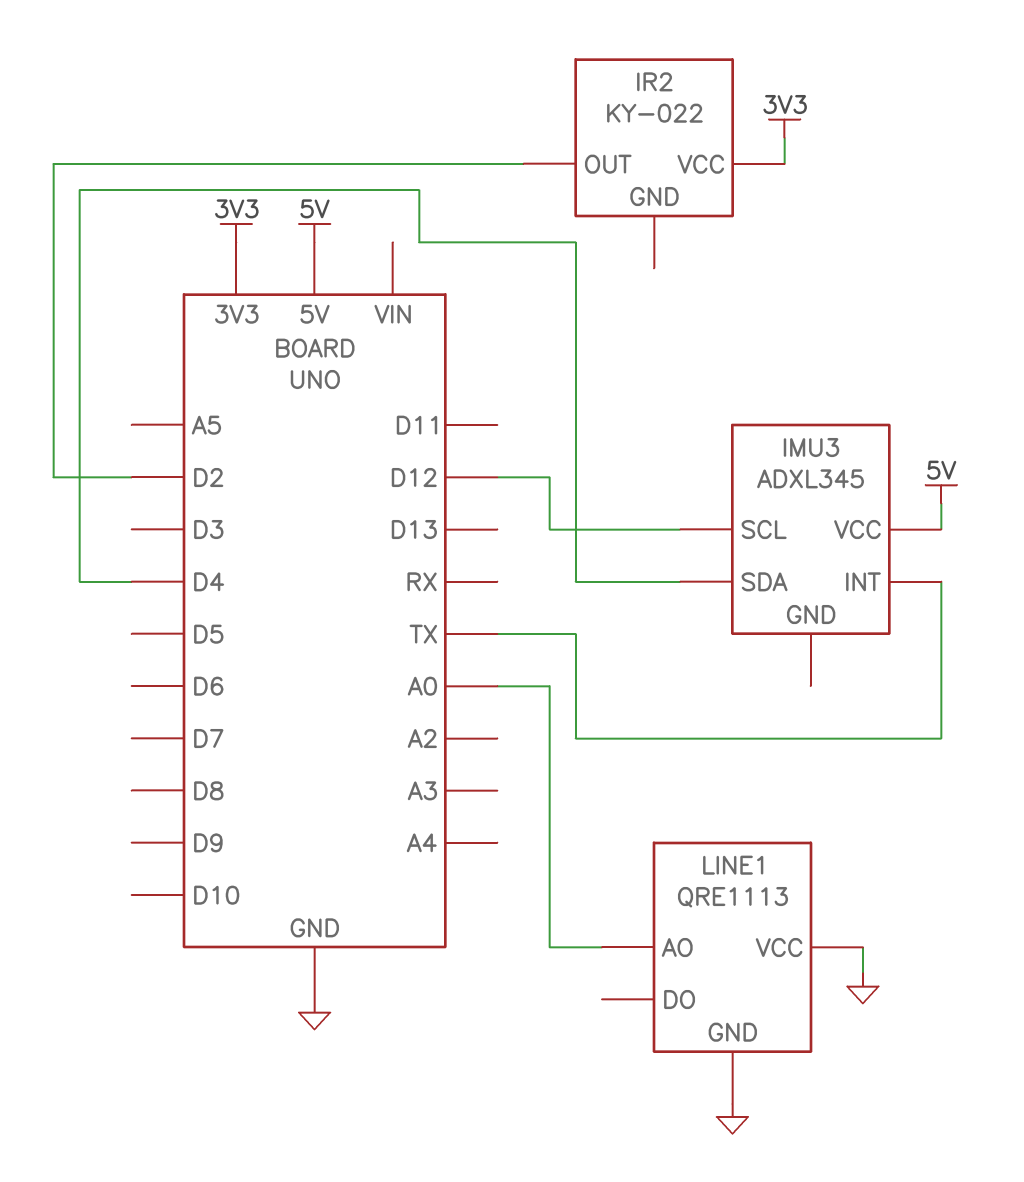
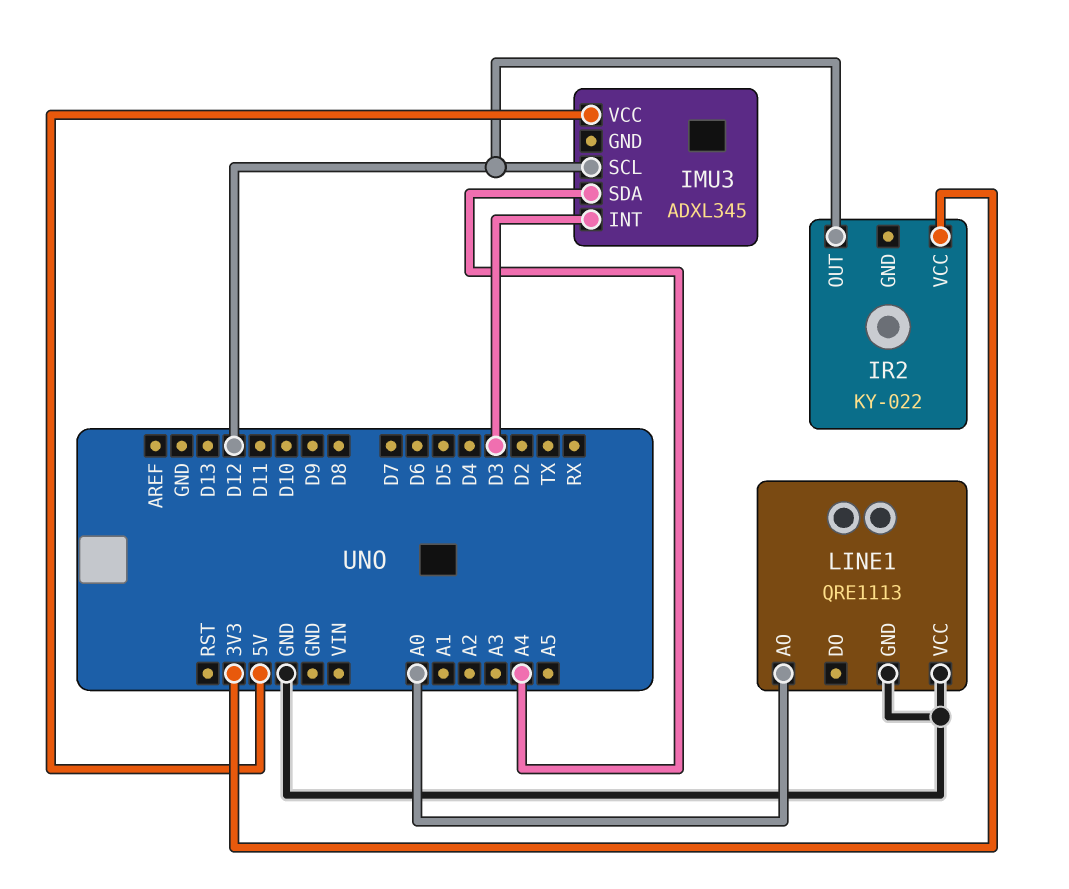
IMU3 pin INT: TX -> D3
IMU3 pin SDA: D4 -> A4
IR2 pin OUT: D2 -> D12

